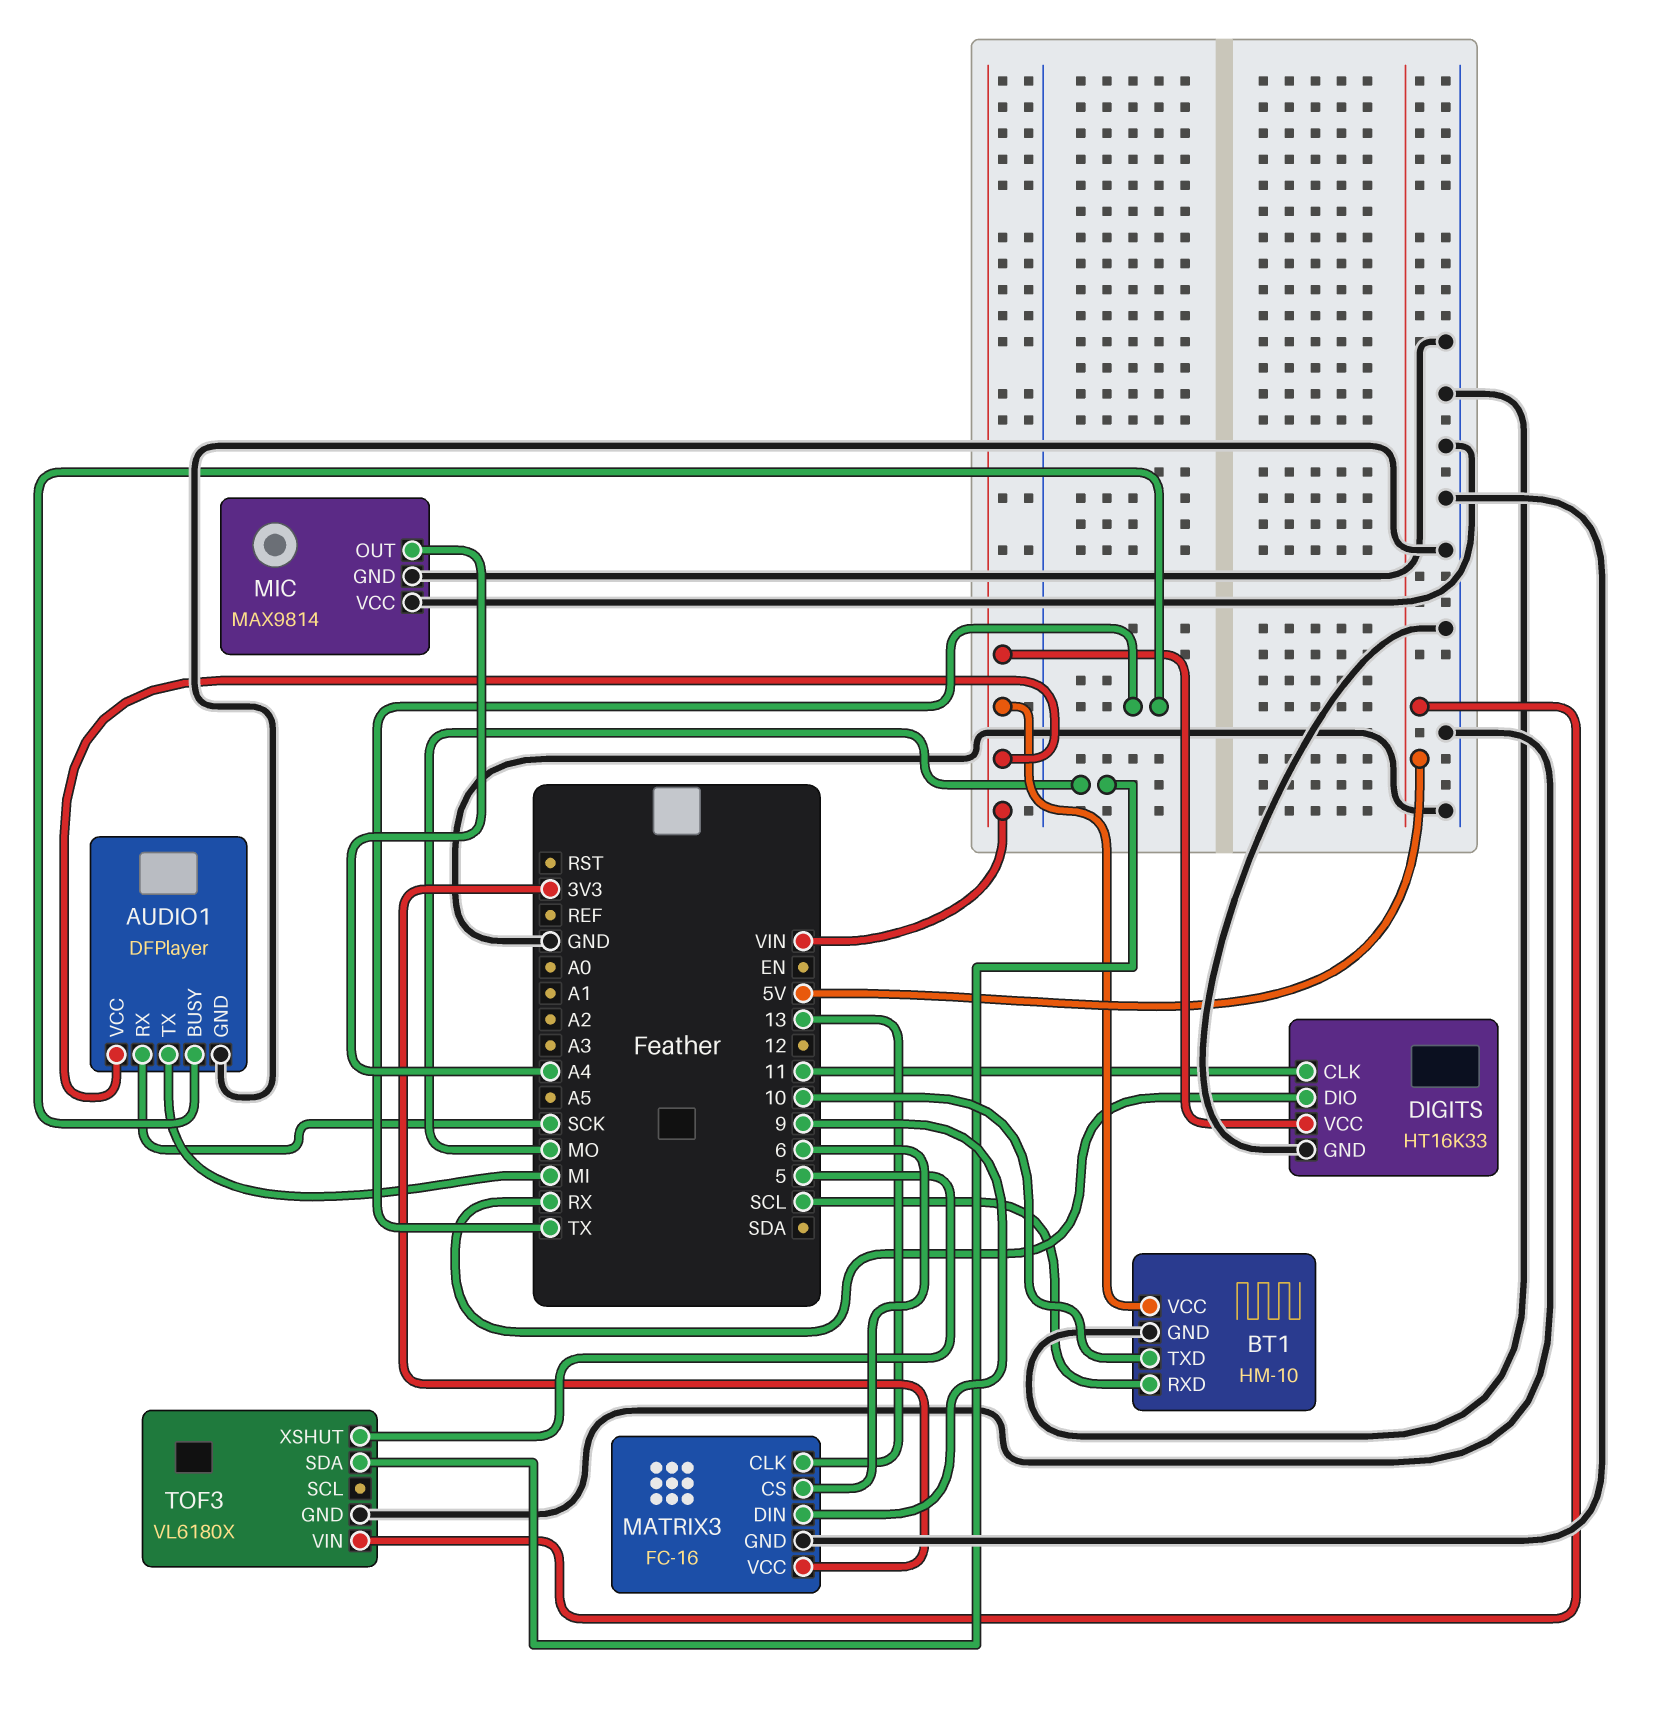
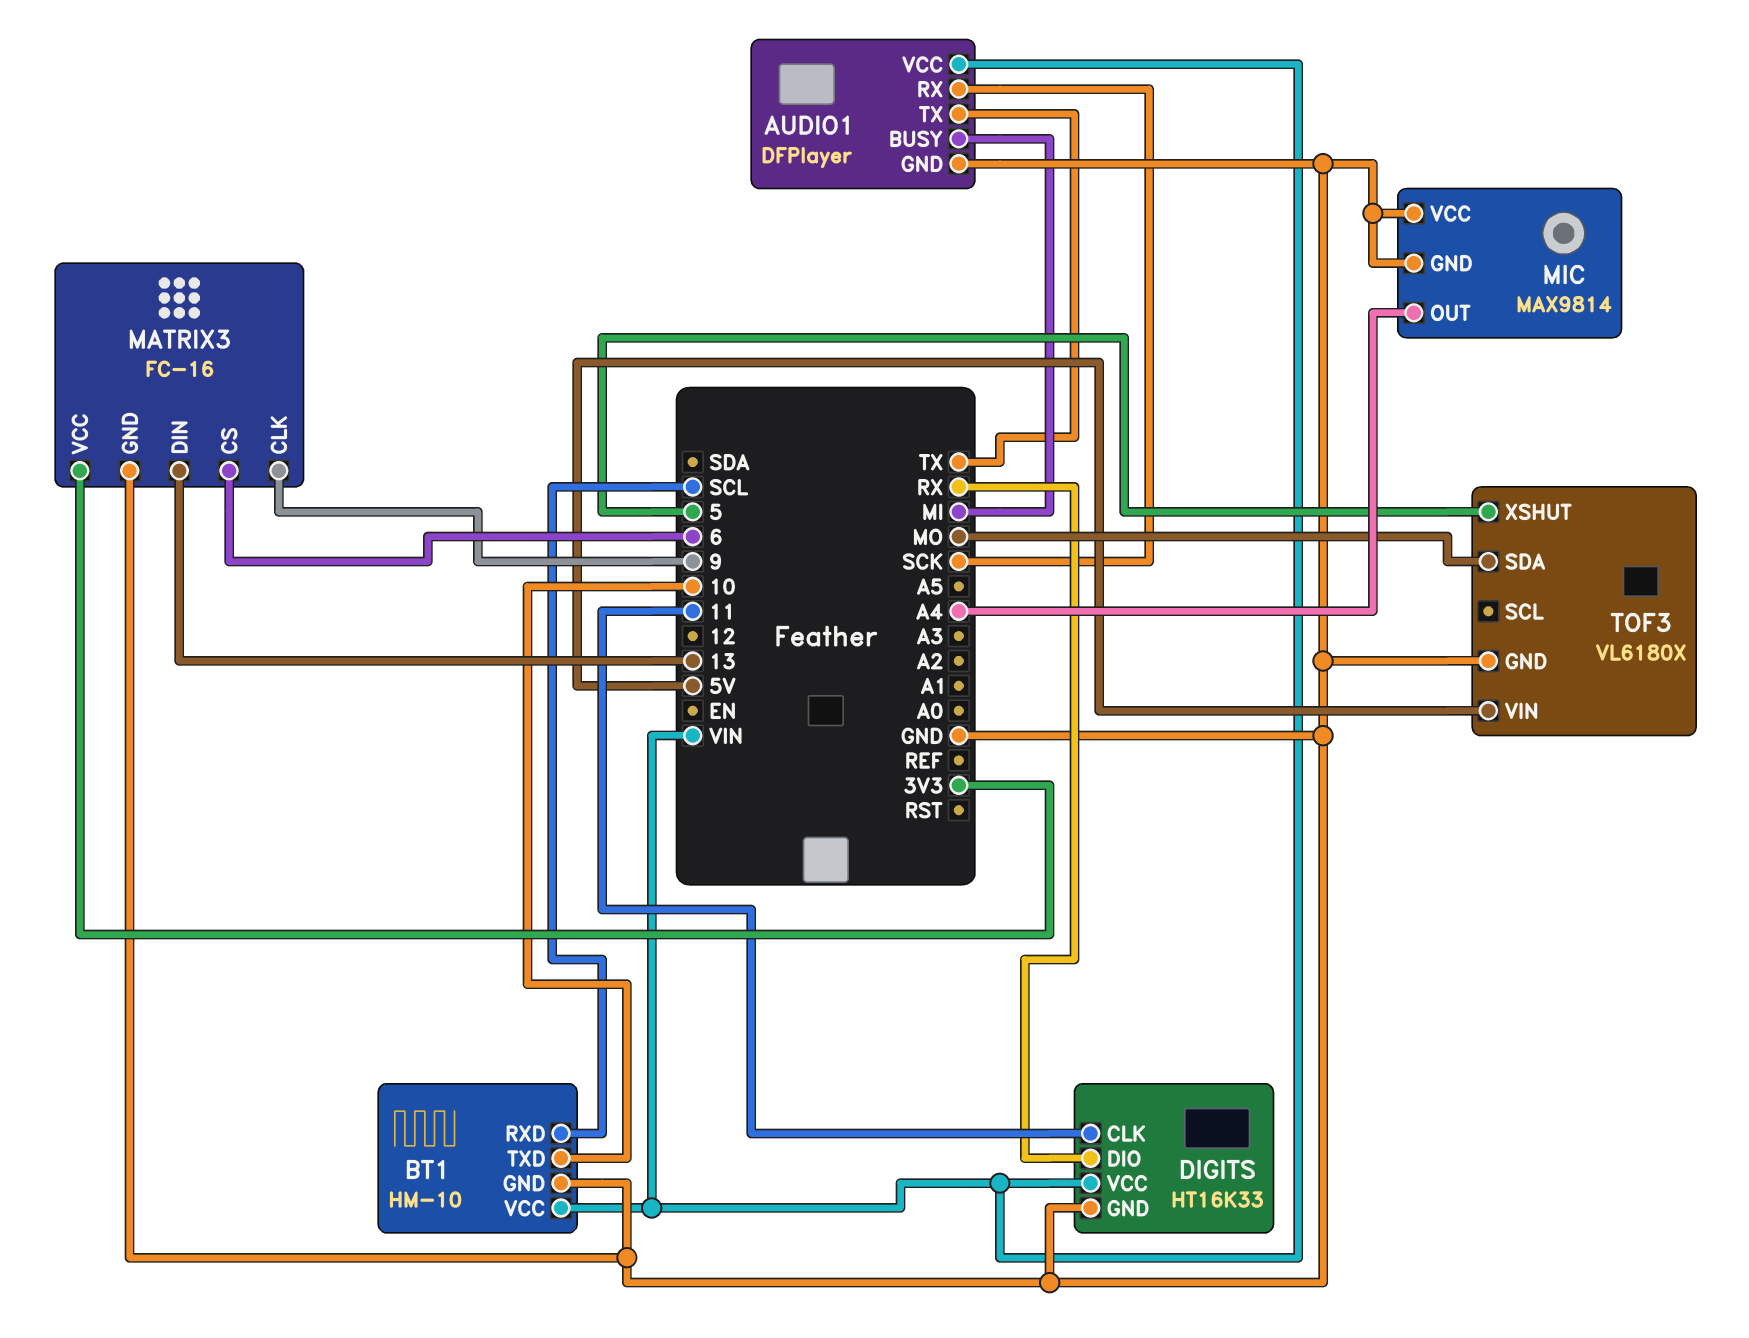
AUDIO1 pin BUSY: TX -> MI
AUDIO1 pin TX: MI -> TX
MATRIX3 pin CLK: 13 -> 9
MATRIX3 pin DIN: 9 -> 13

